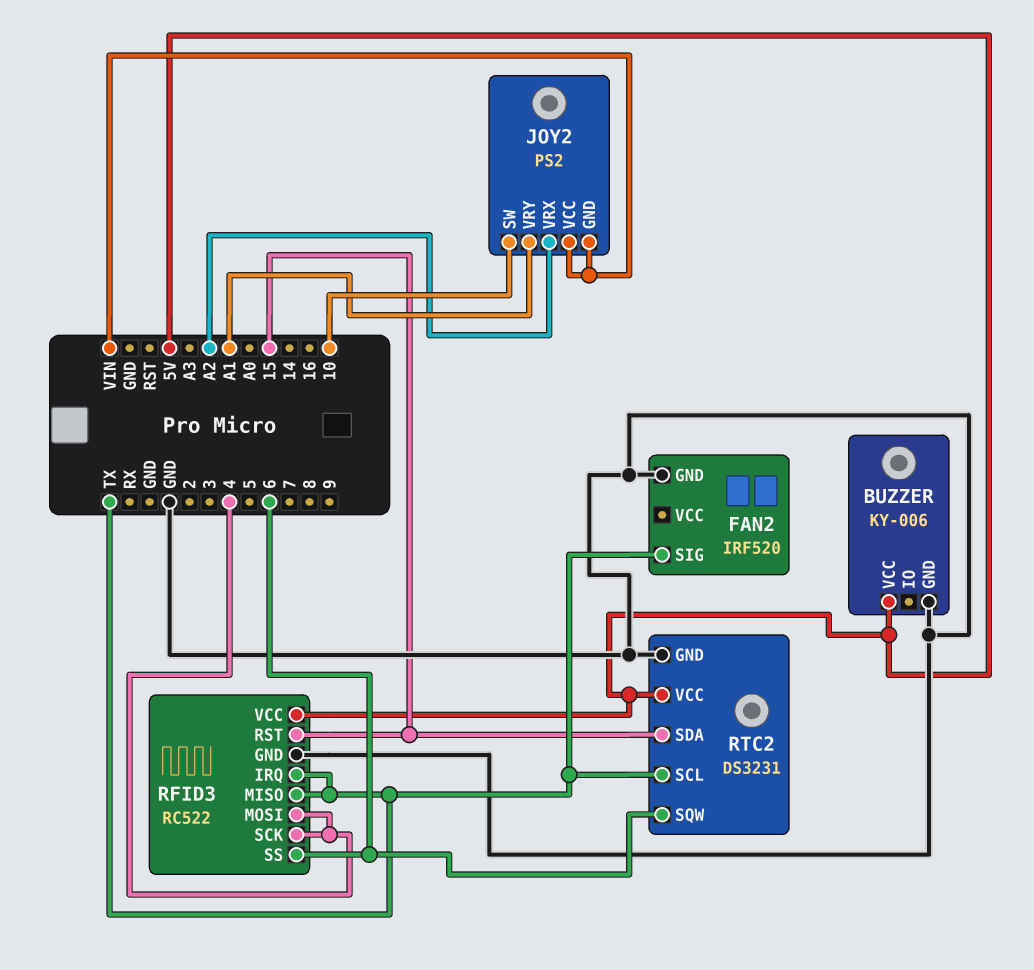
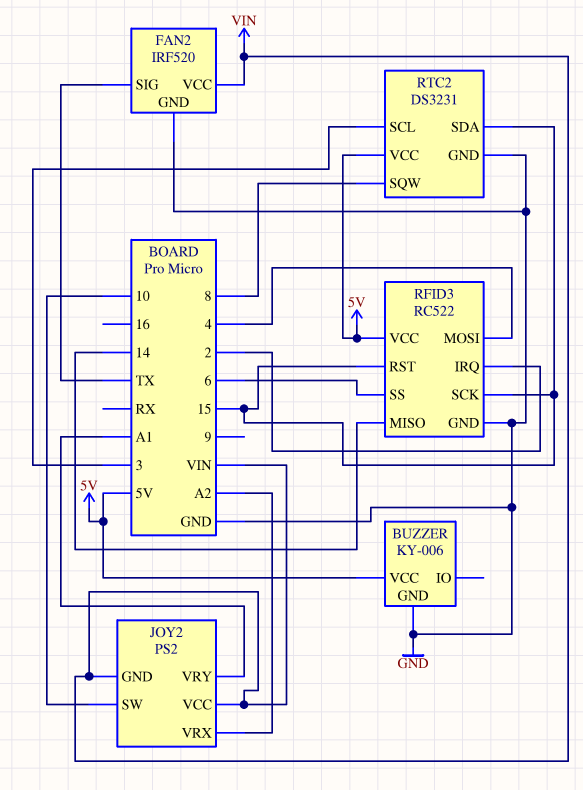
FAN2 pin VCC: none -> VIN
RFID3 pin IRQ: TX -> 2
RFID3 pin MISO: TX -> 14
RFID3 pin SCK: 4 -> 15
RTC2 pin SCL: TX -> 3
RTC2 pin SQW: 6 -> 8

